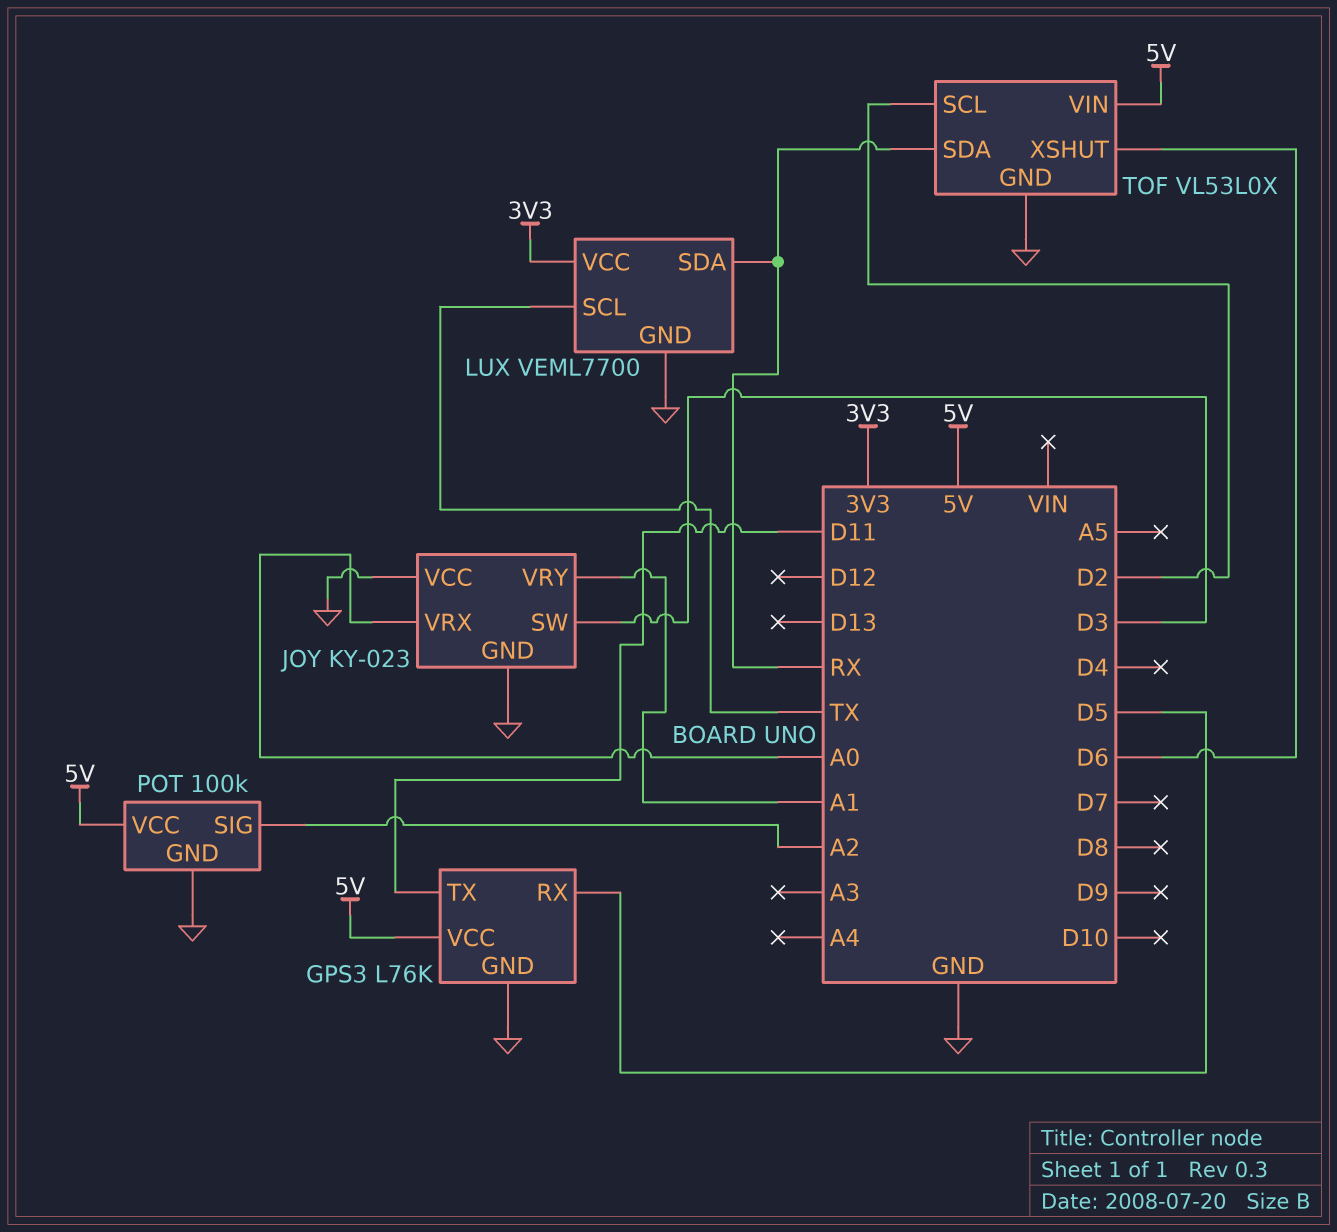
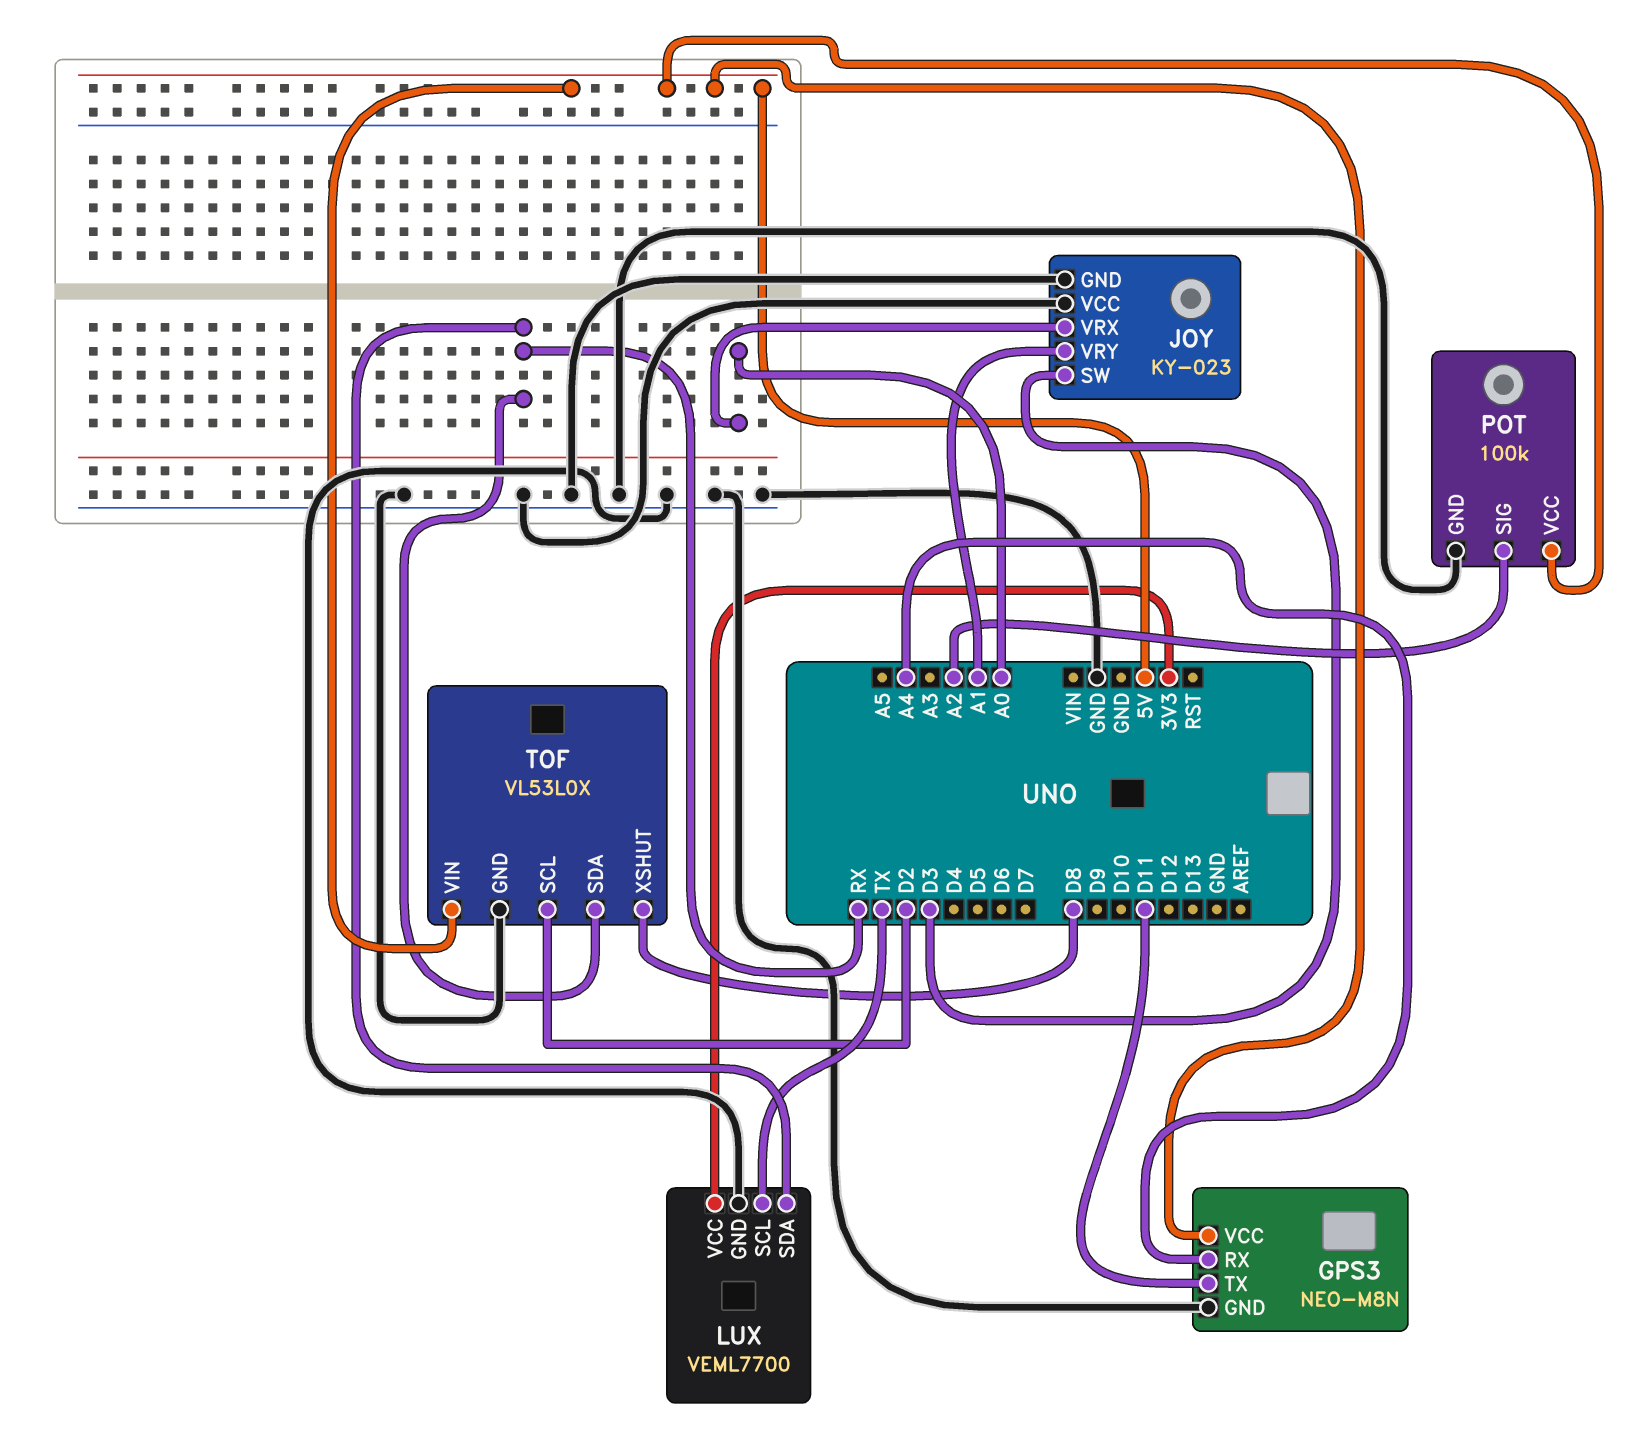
GPS3: L76K -> NEO-M8N
GPS3 pin RX: D5 -> A4
TOF pin XSHUT: D6 -> D8

